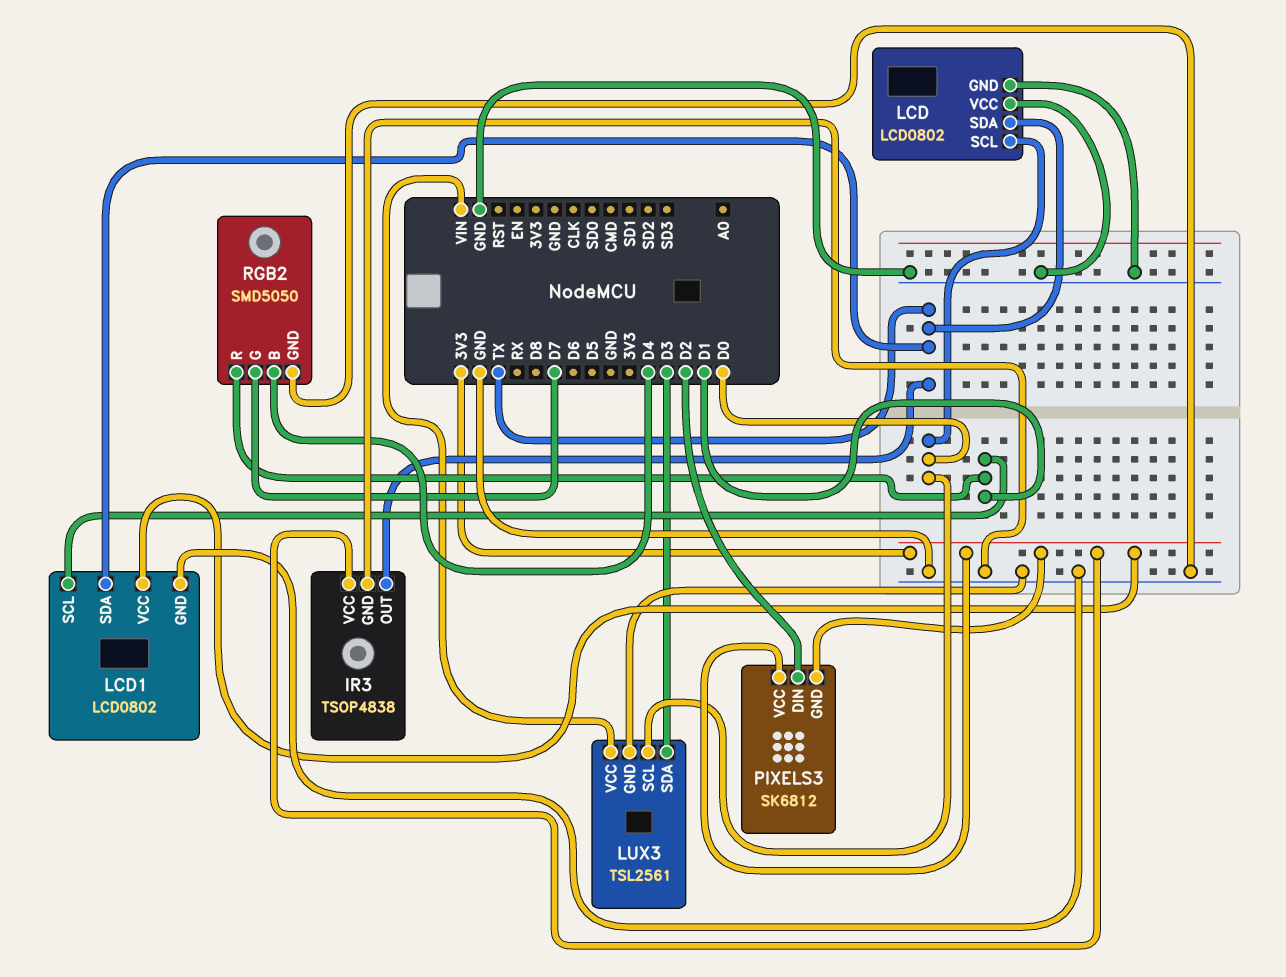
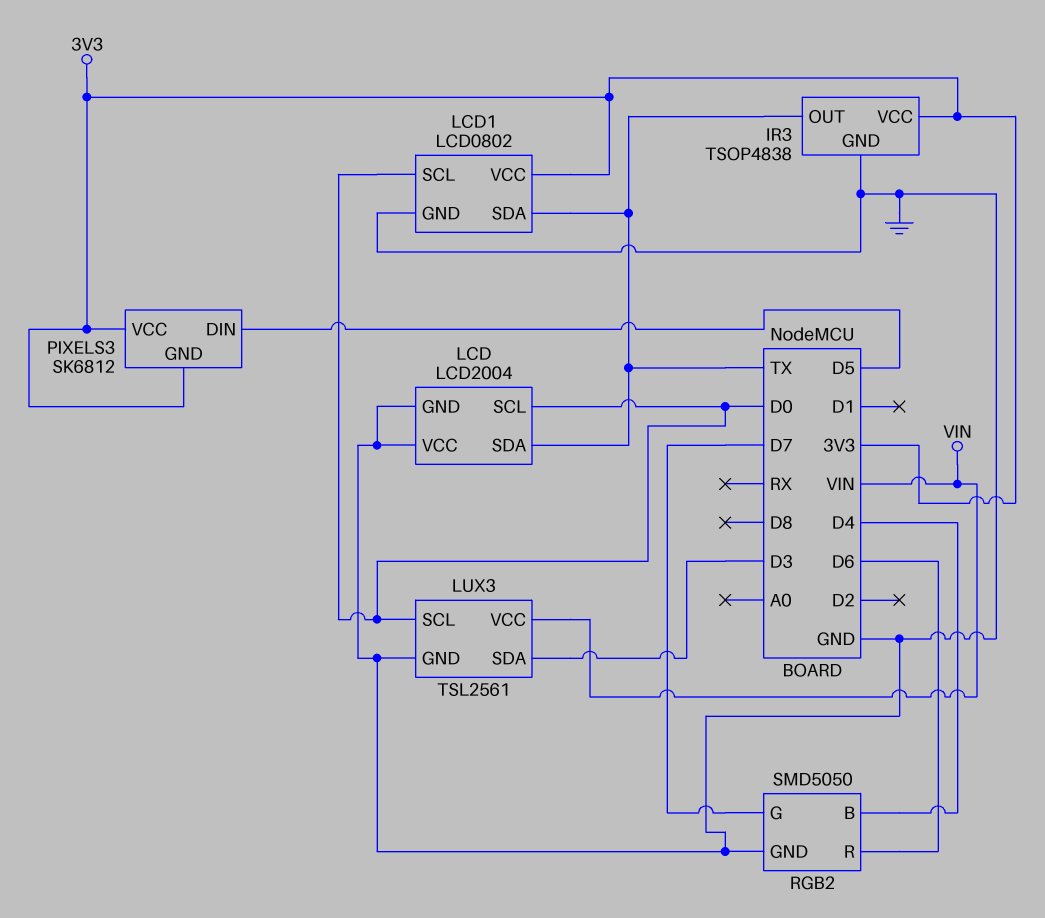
LCD: LCD0802 -> LCD2004
LCD1 pin SCL: D1 -> D0
PIXELS3 pin DIN: D2 -> D5
RGB2 pin R: D1 -> D6

